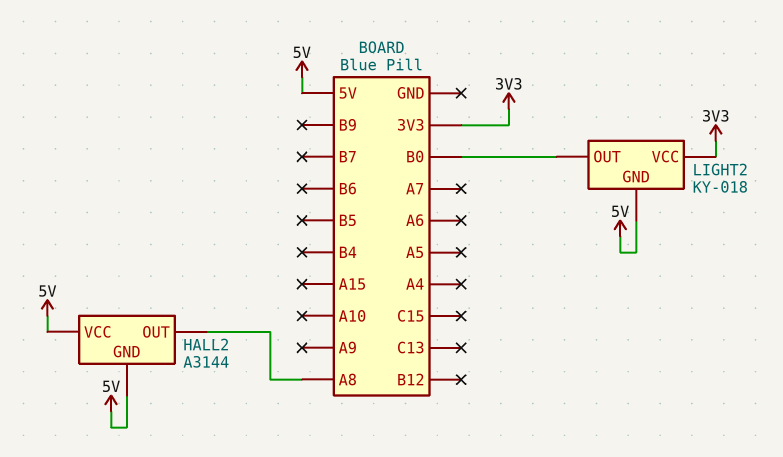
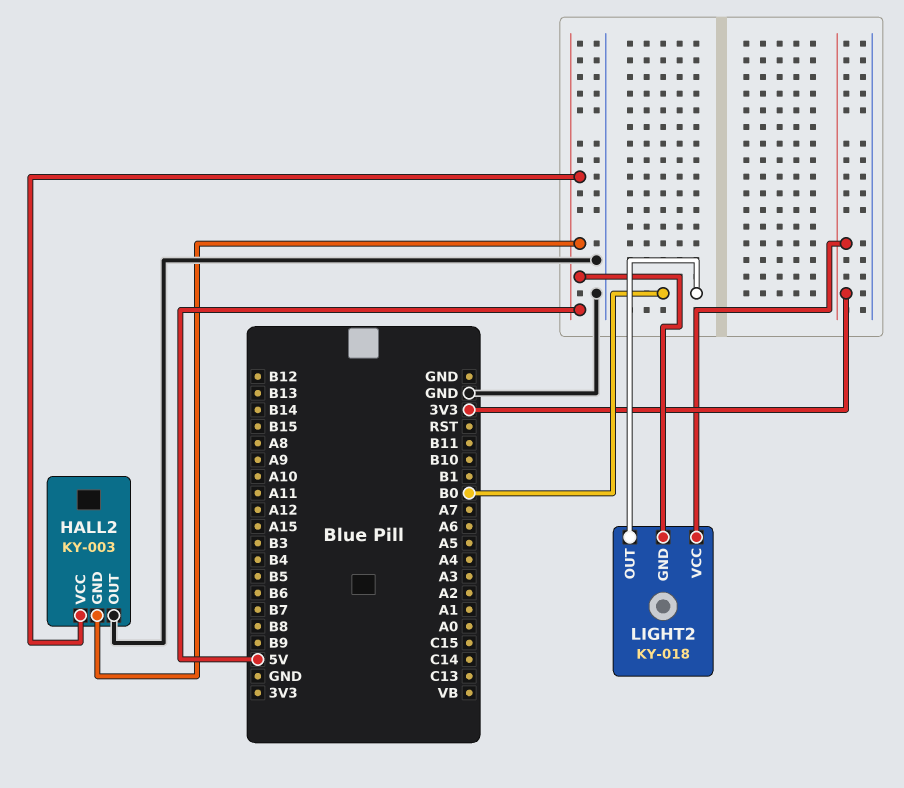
HALL2: A3144 -> KY-003
HALL2 pin OUT: A8 -> GND

